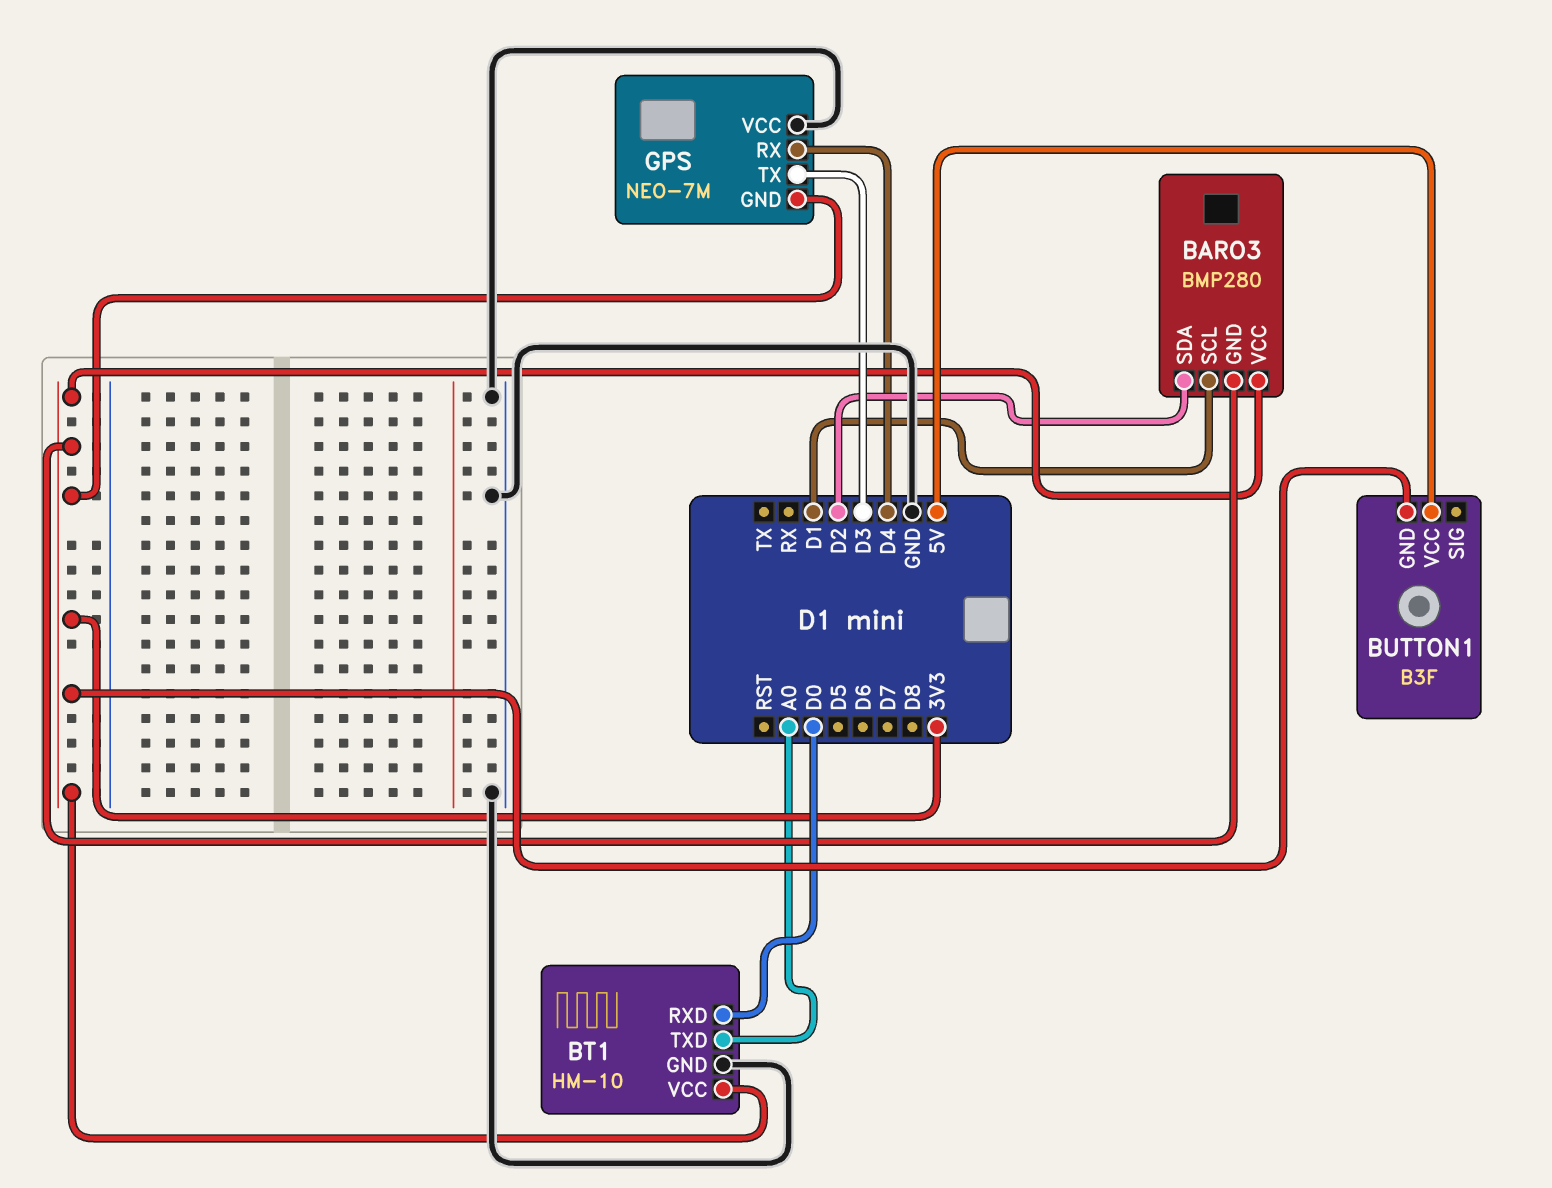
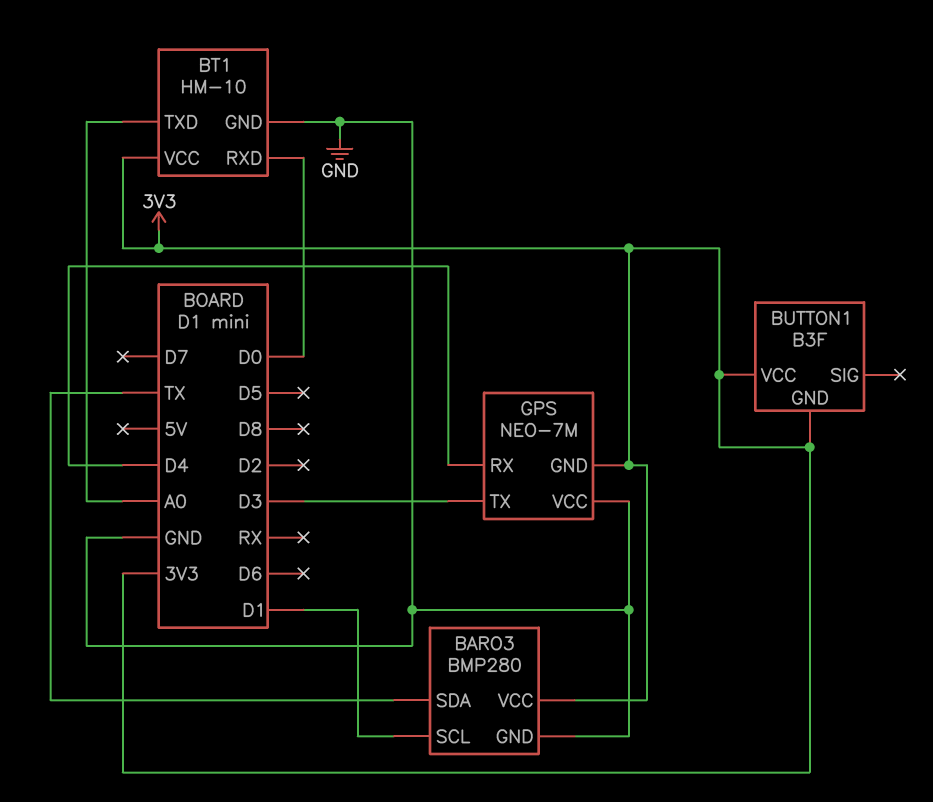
BARO3 pin GND: 3V3 -> GND
BARO3 pin SDA: D2 -> TX
BUTTON1 pin VCC: 5V -> 3V3

